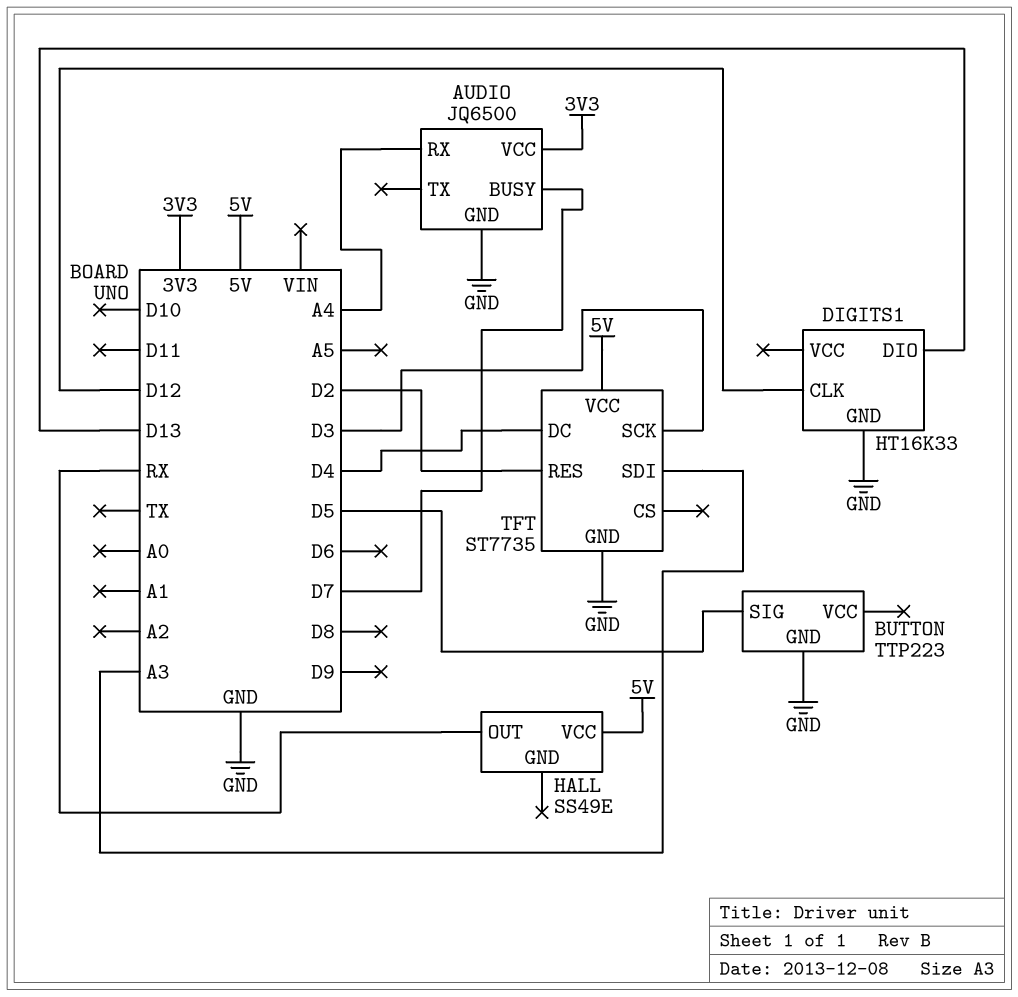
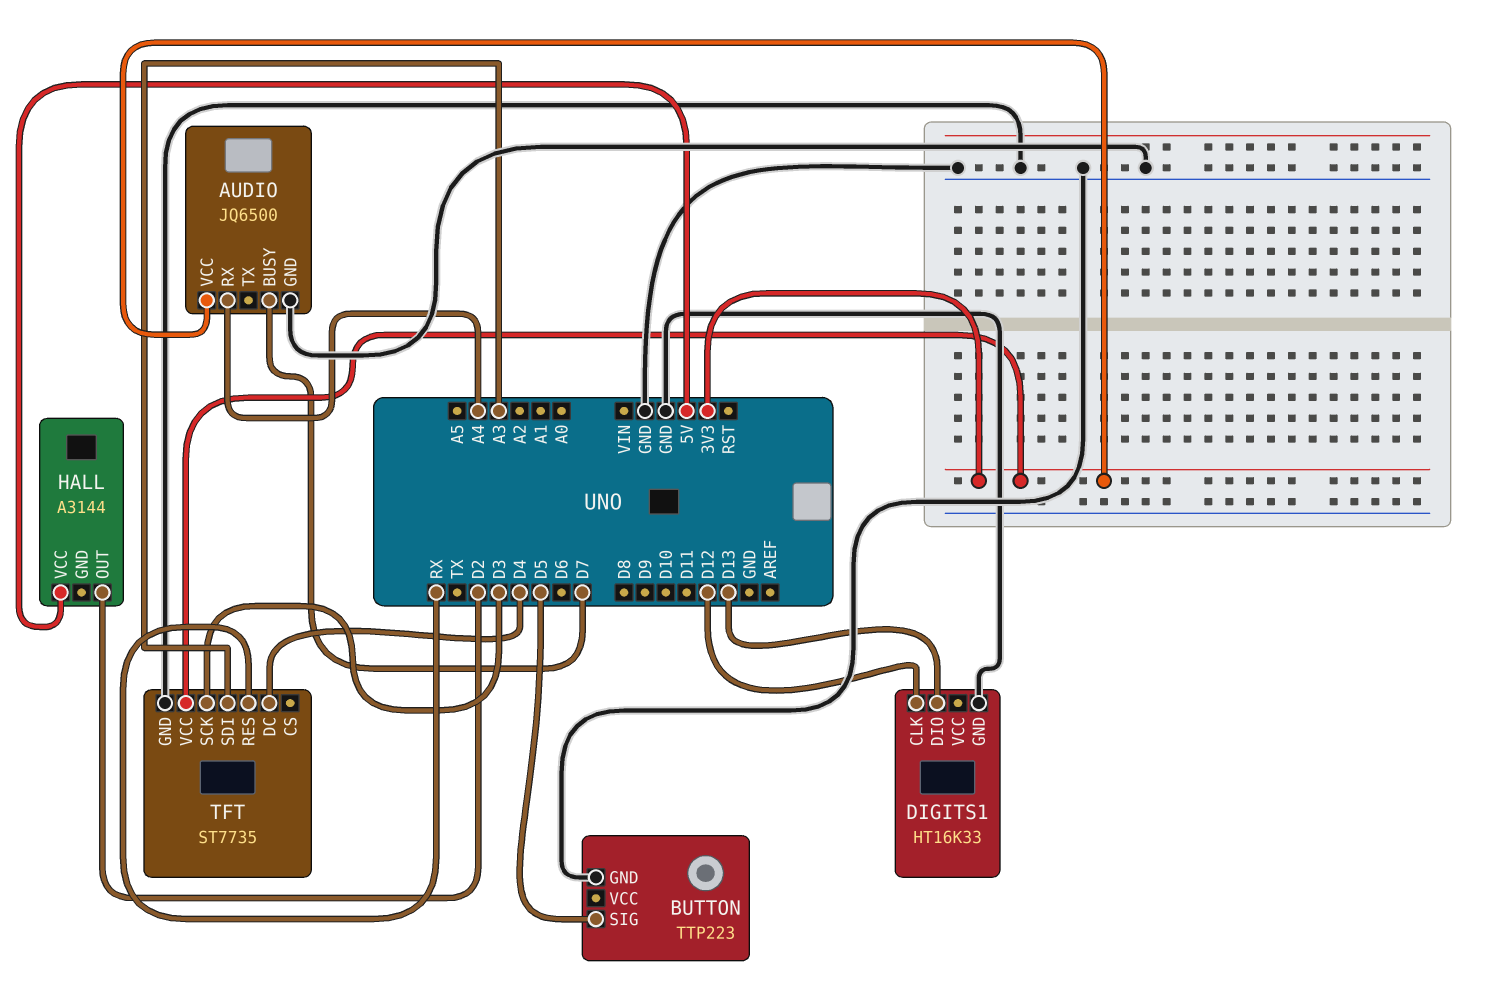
HALL: SS49E -> A3144
HALL pin OUT: RX -> D2
TFT pin RES: D2 -> RX
TFT pin VCC: 5V -> 3V3

